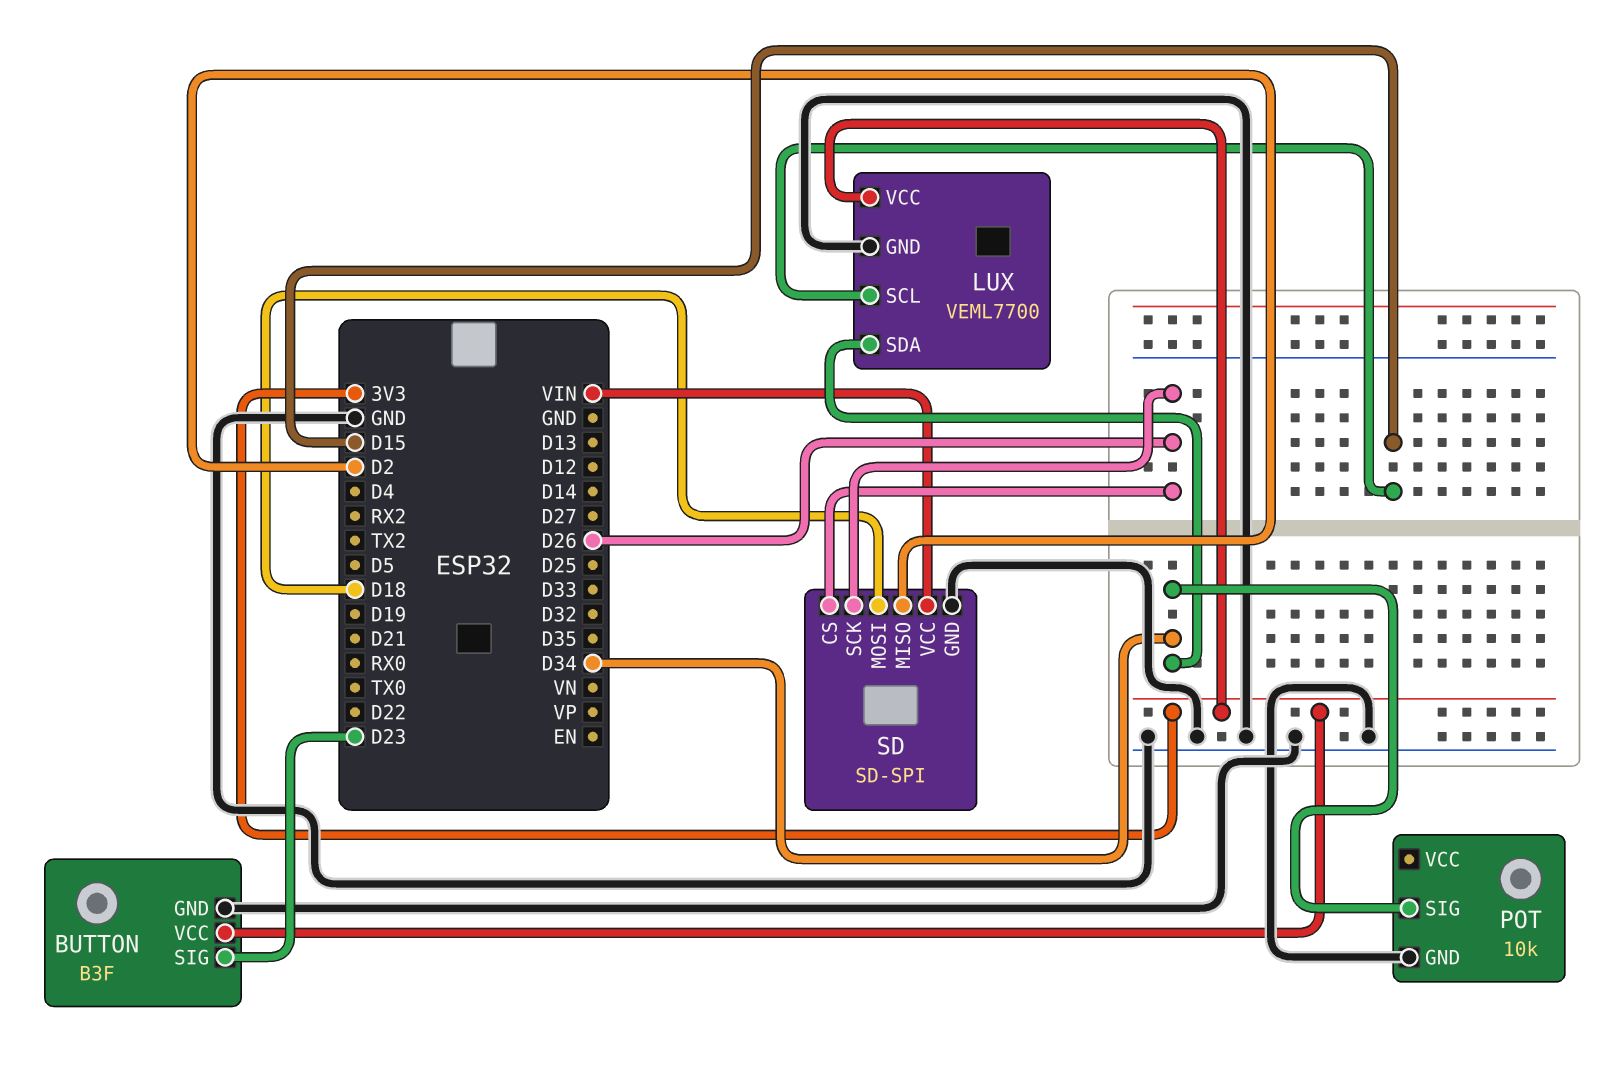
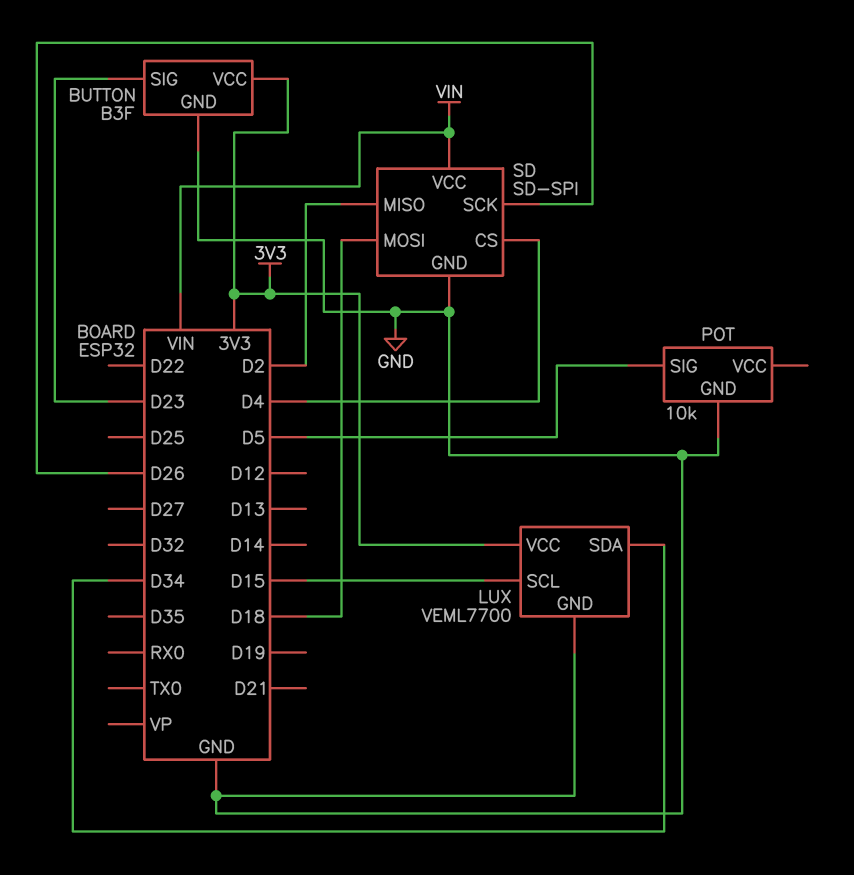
POT pin SIG: D34 -> D5
SD pin CS: D26 -> D4

